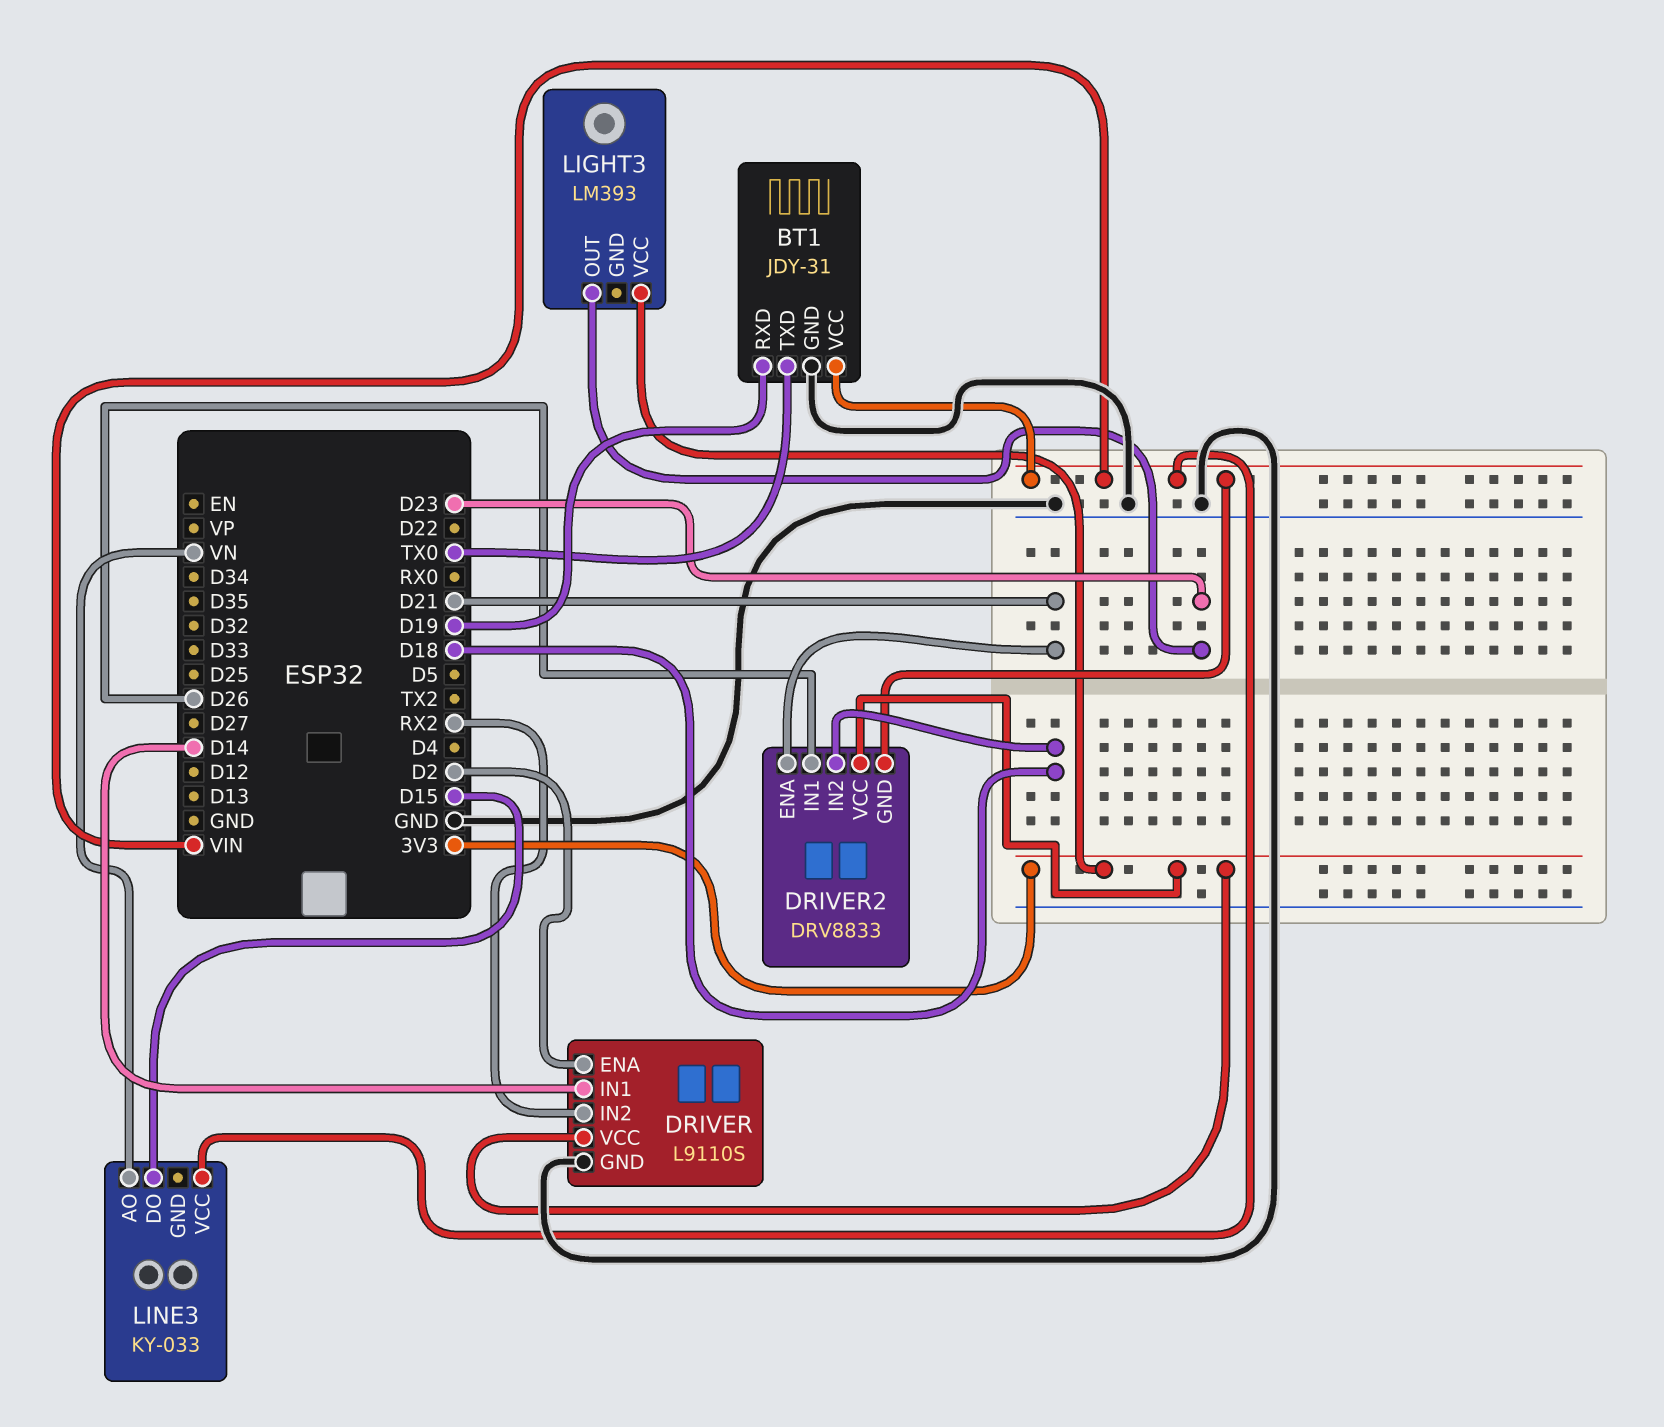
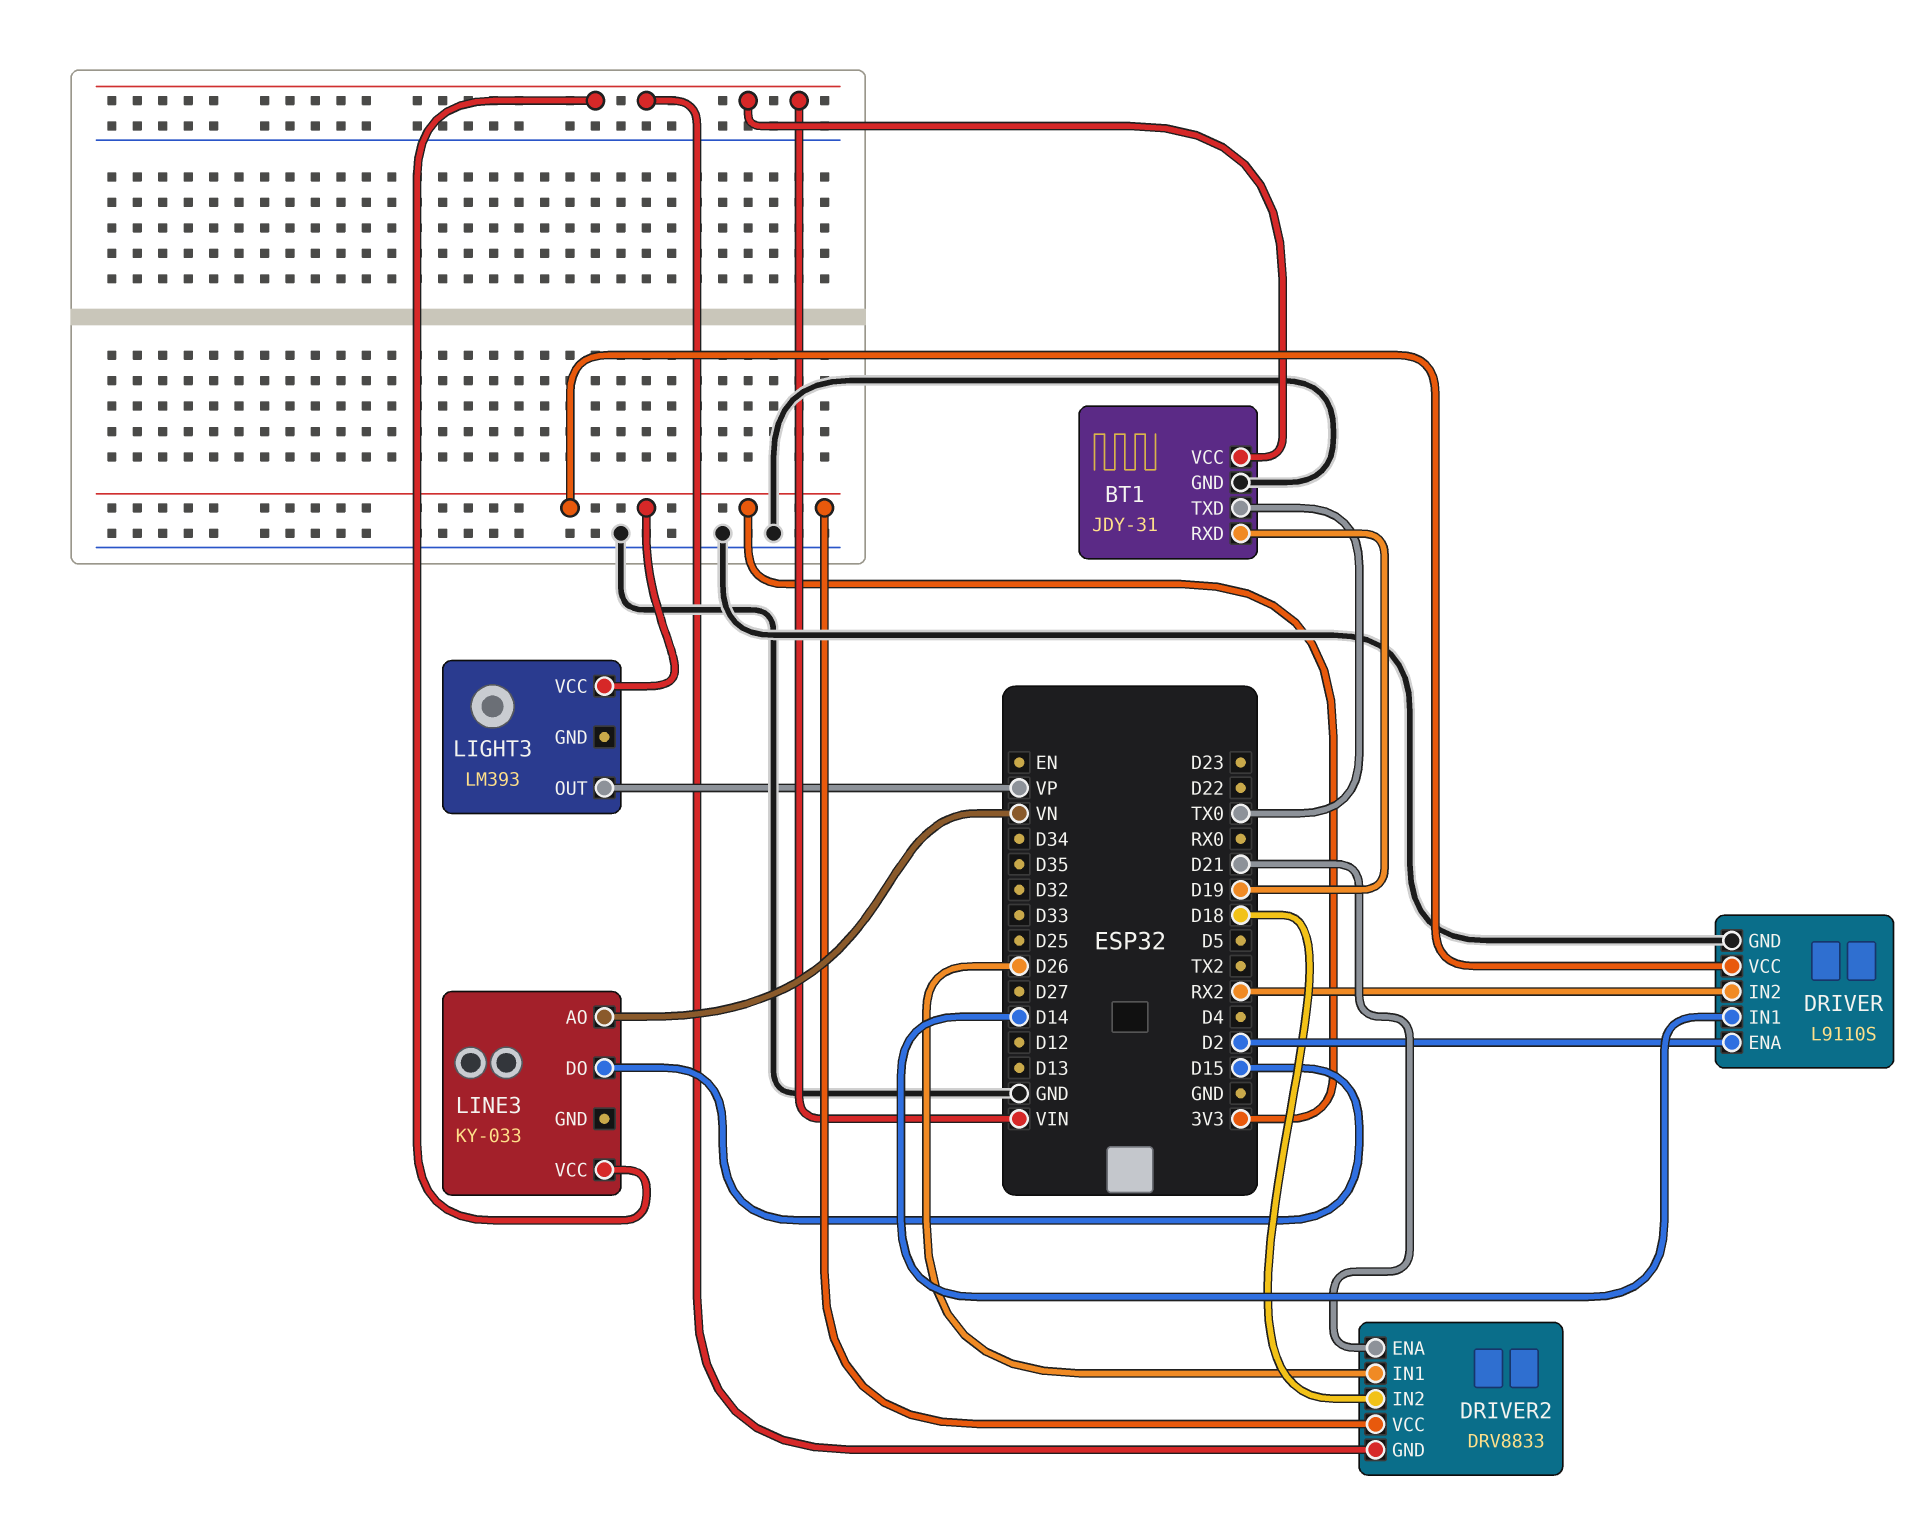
LIGHT3 pin OUT: D23 -> VP

